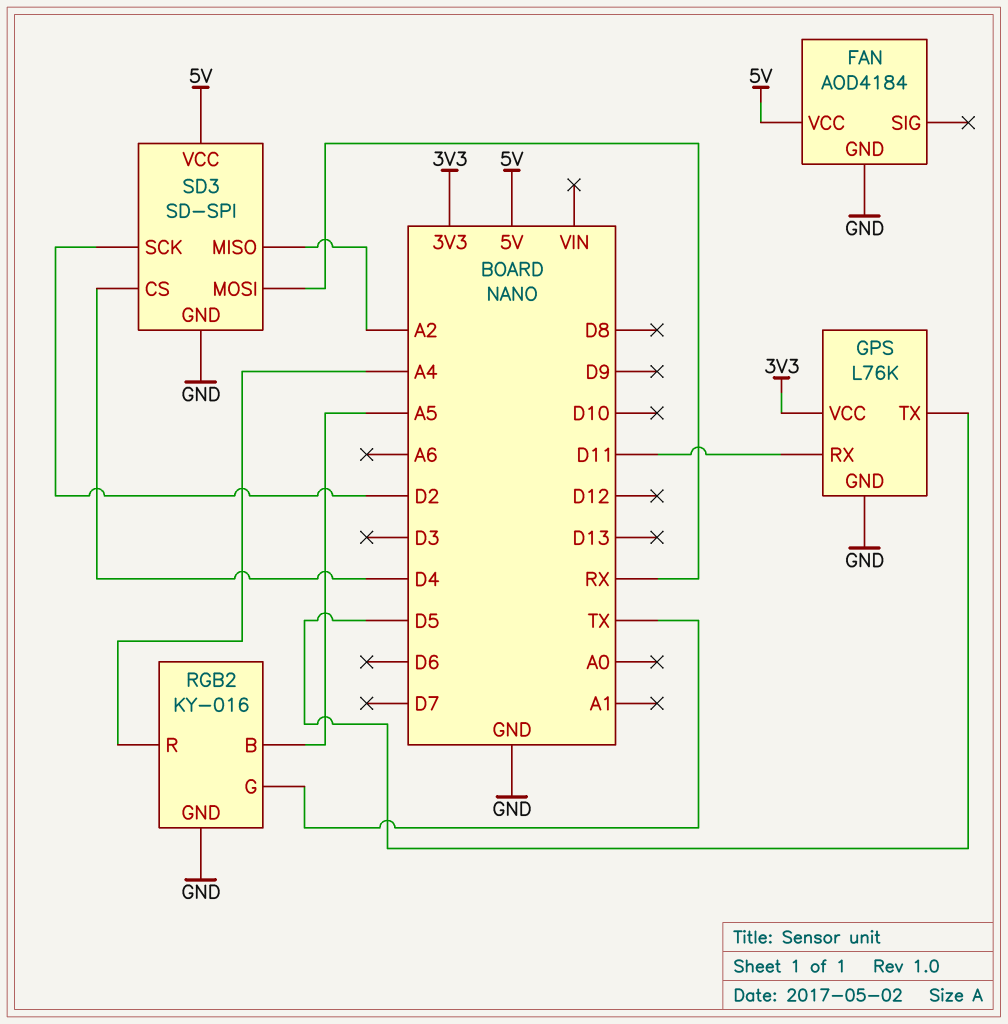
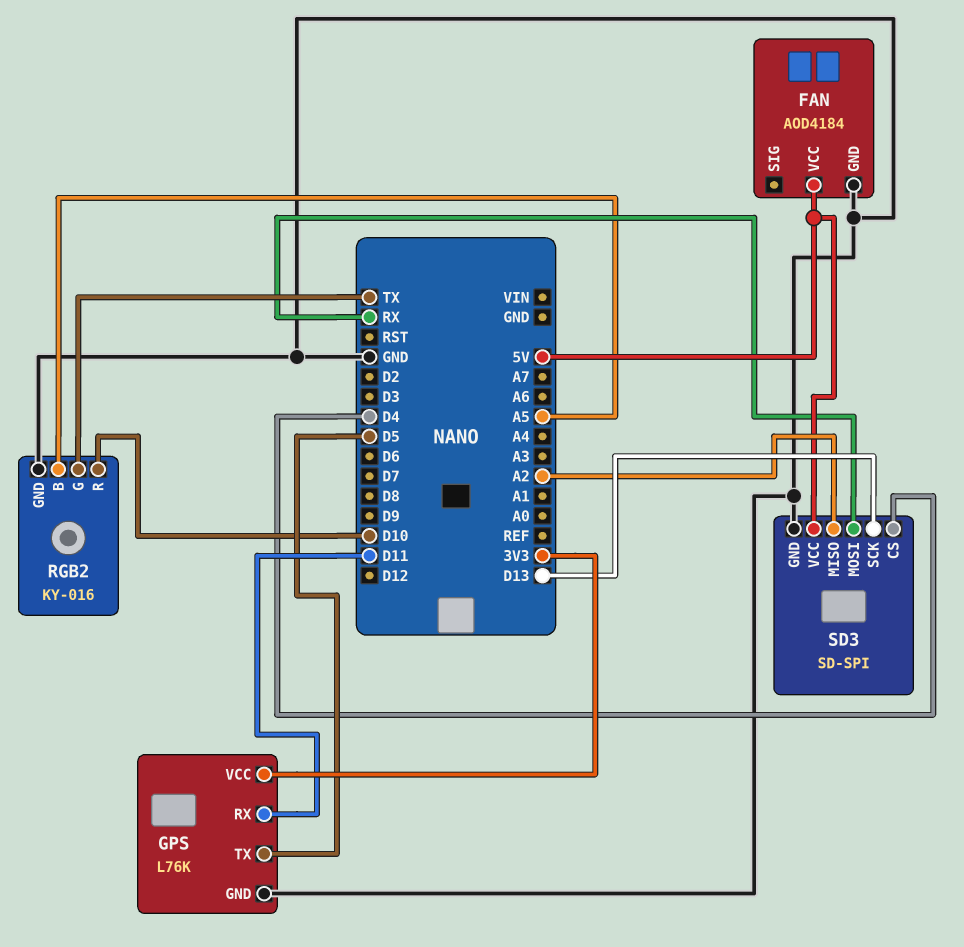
RGB2 pin R: A4 -> D10
SD3 pin SCK: D2 -> D13

